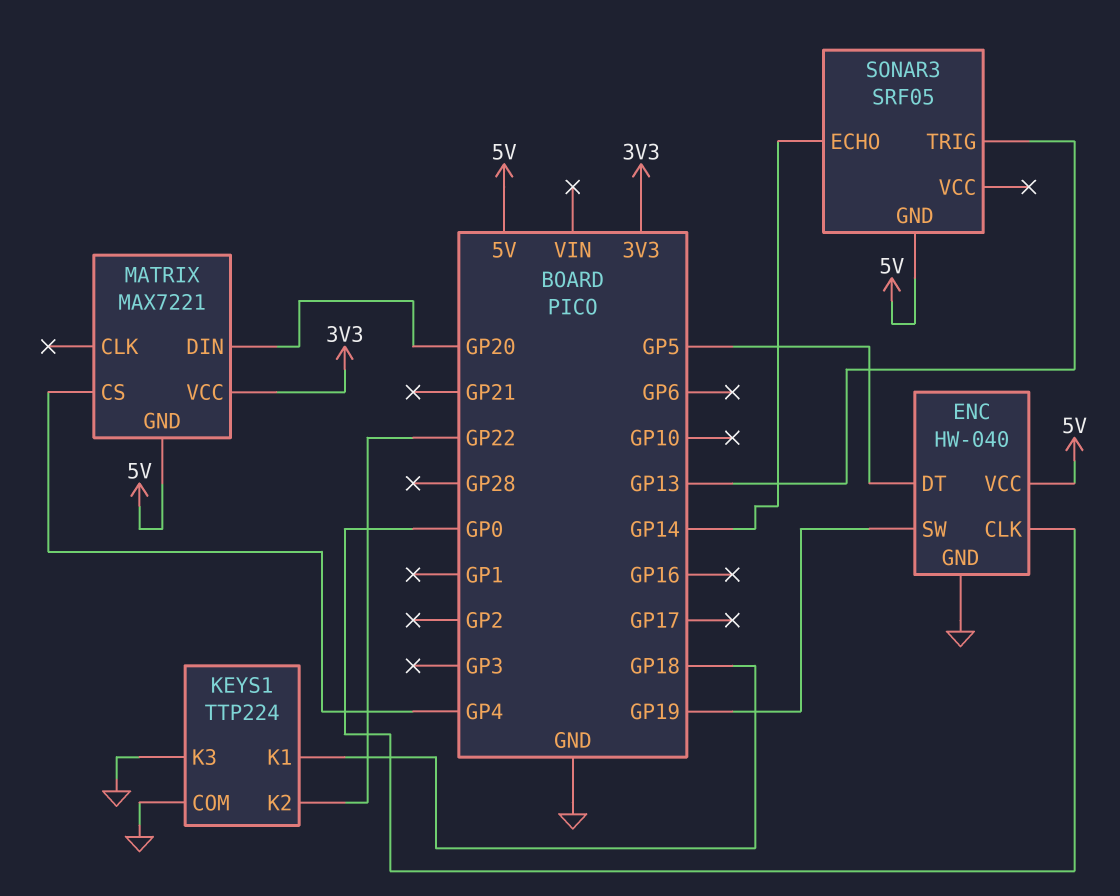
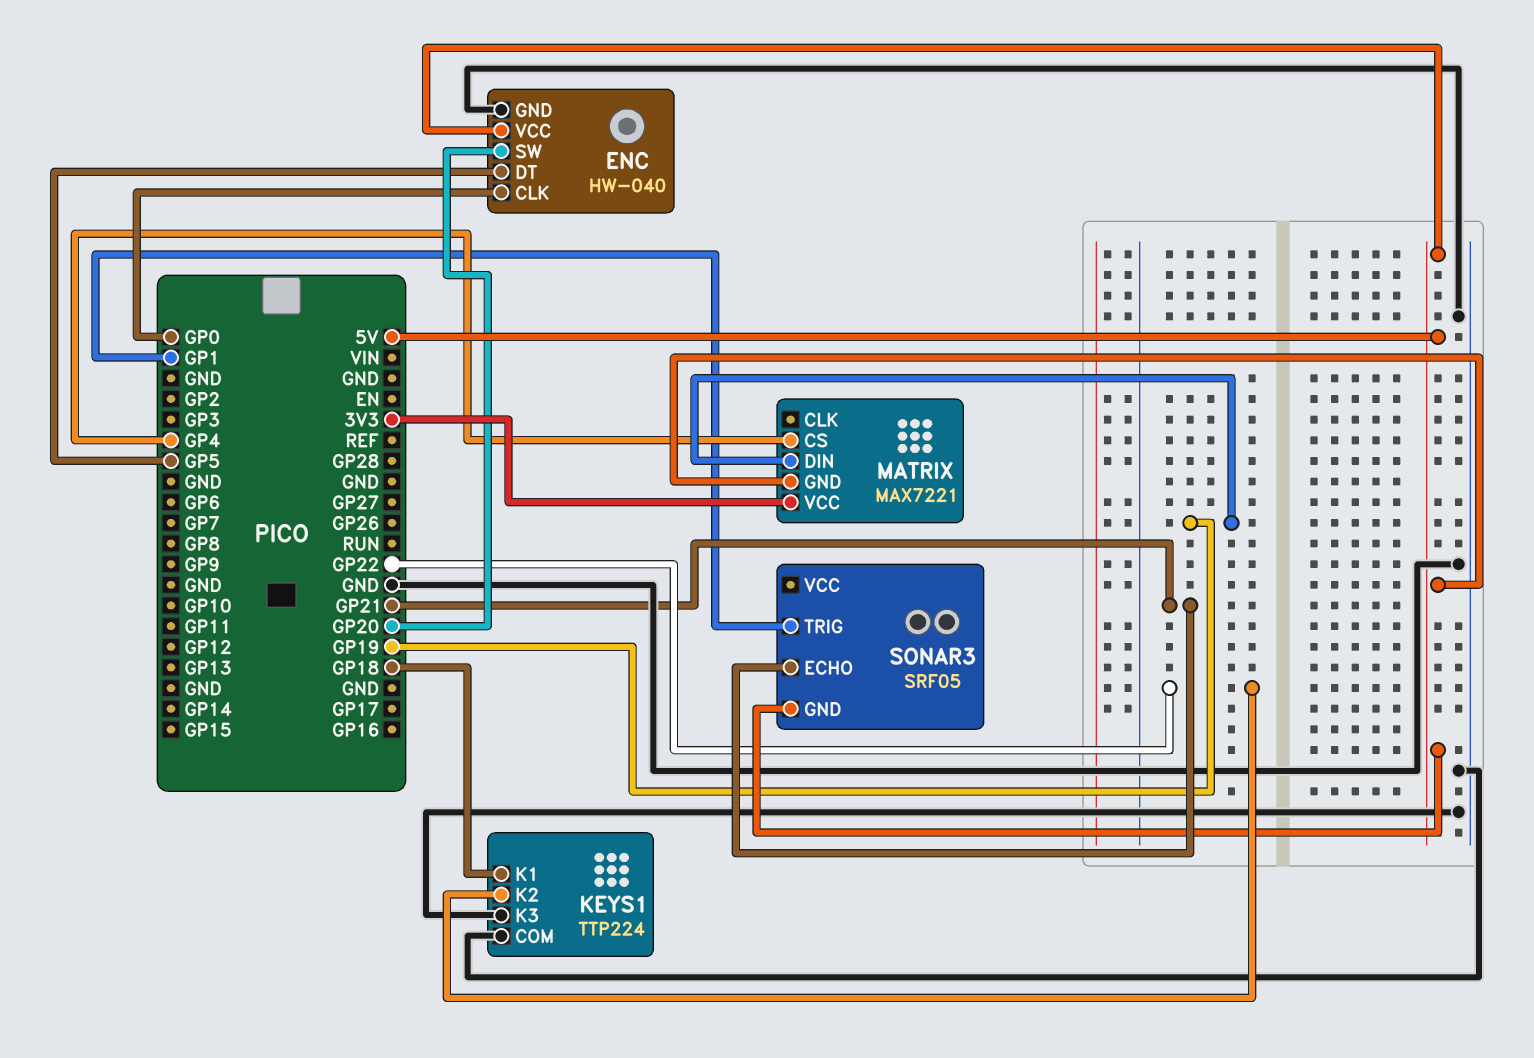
ENC pin SW: GP19 -> GP20
MATRIX pin DIN: GP20 -> GP19
SONAR3 pin ECHO: GP14 -> GP21
SONAR3 pin TRIG: GP13 -> GP1

